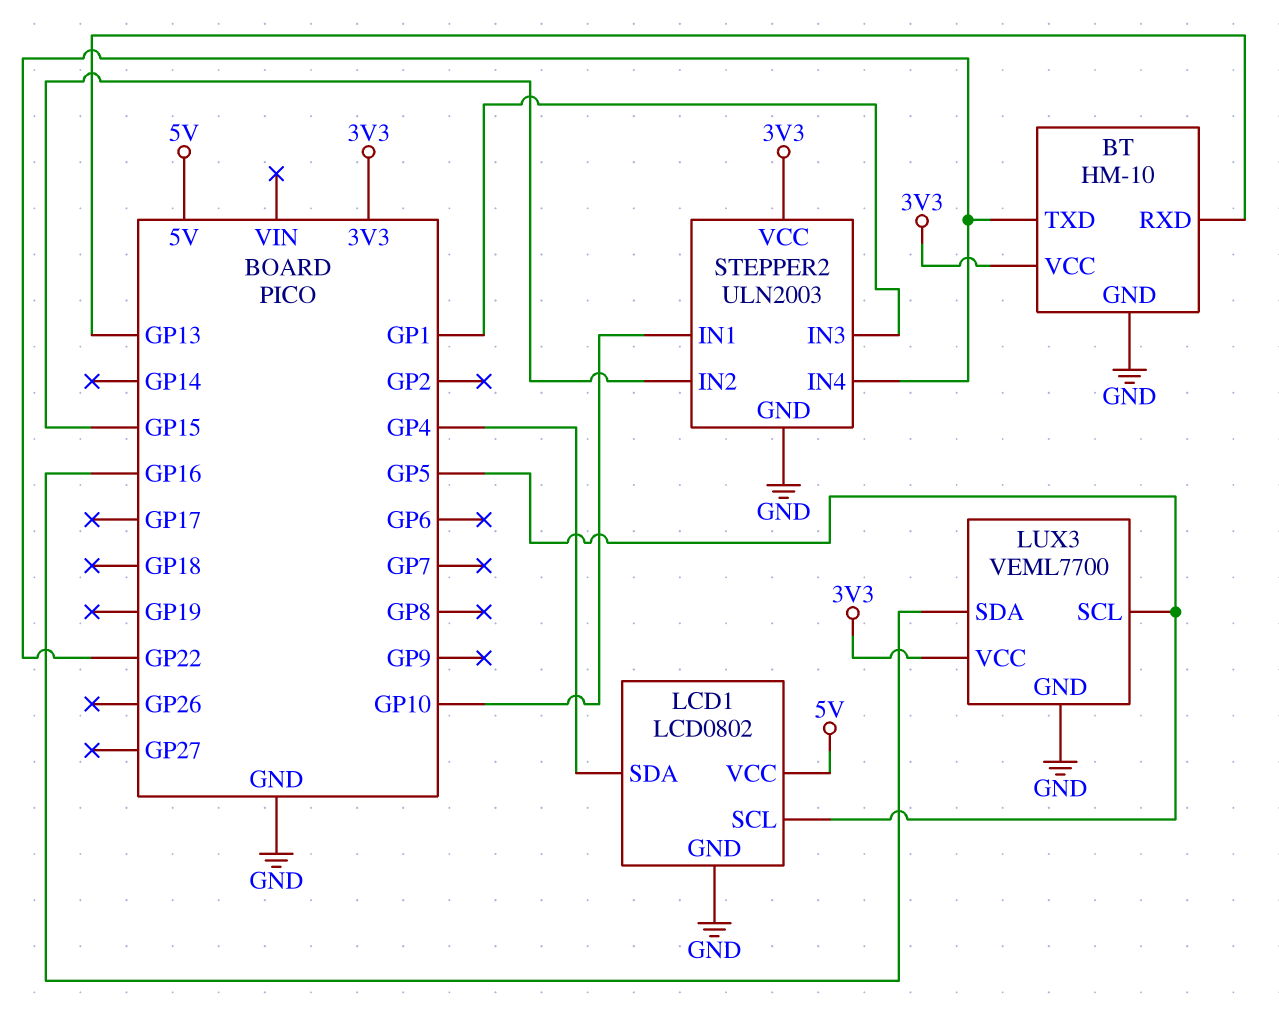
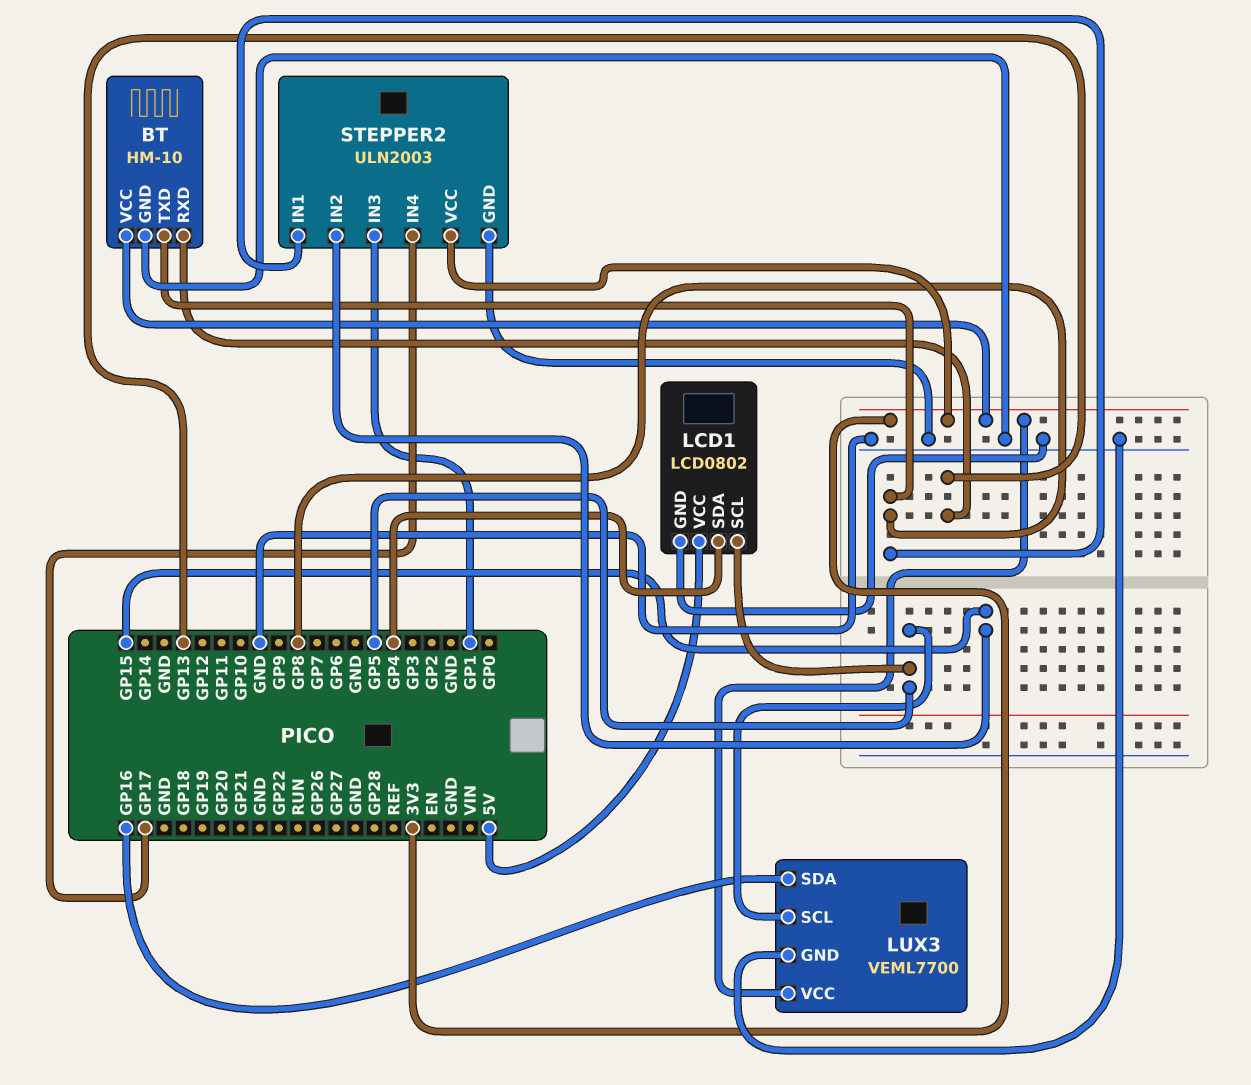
BT pin TXD: GP22 -> GP8
STEPPER2 pin IN1: GP10 -> GP8
STEPPER2 pin IN4: GP22 -> GP17

